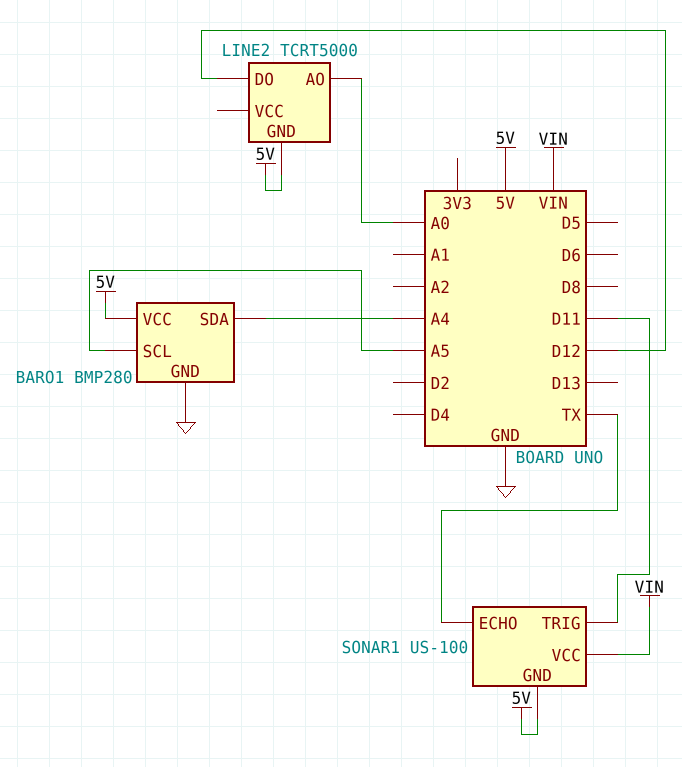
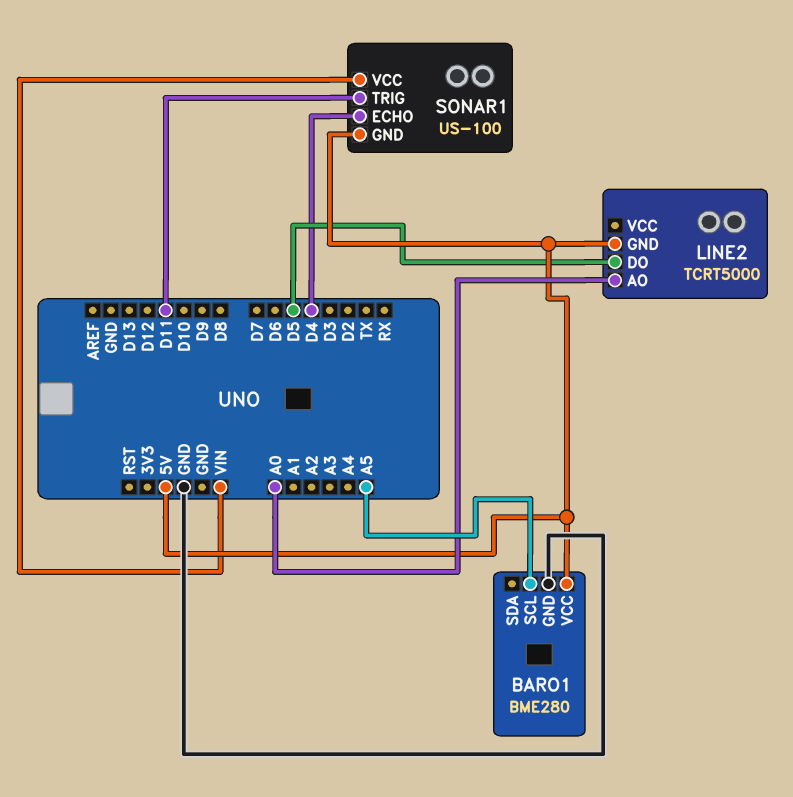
BARO1: BMP280 -> BME280
BARO1 pin SDA: A4 -> none
LINE2 pin DO: D12 -> D5
SONAR1 pin ECHO: TX -> D4

